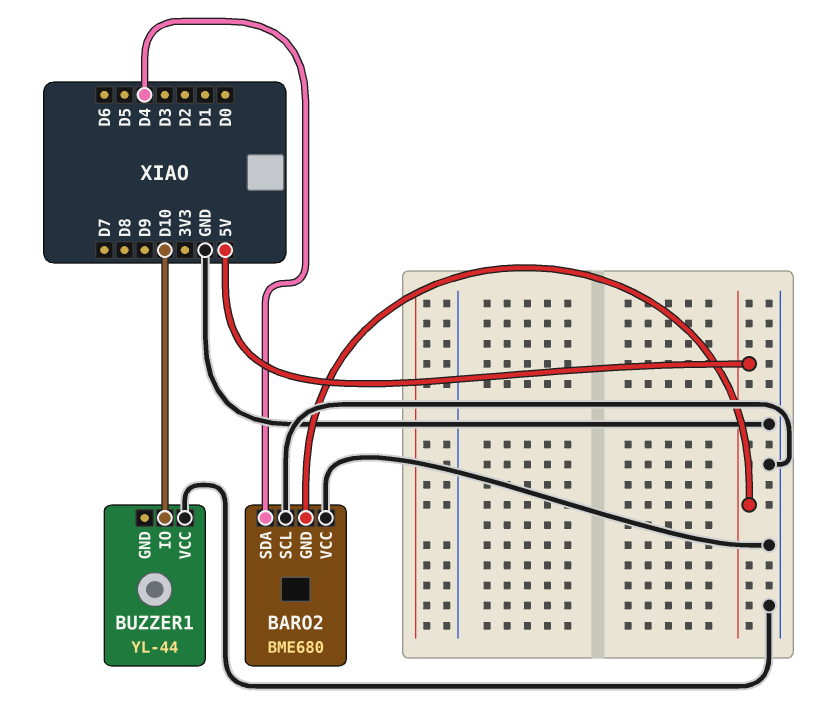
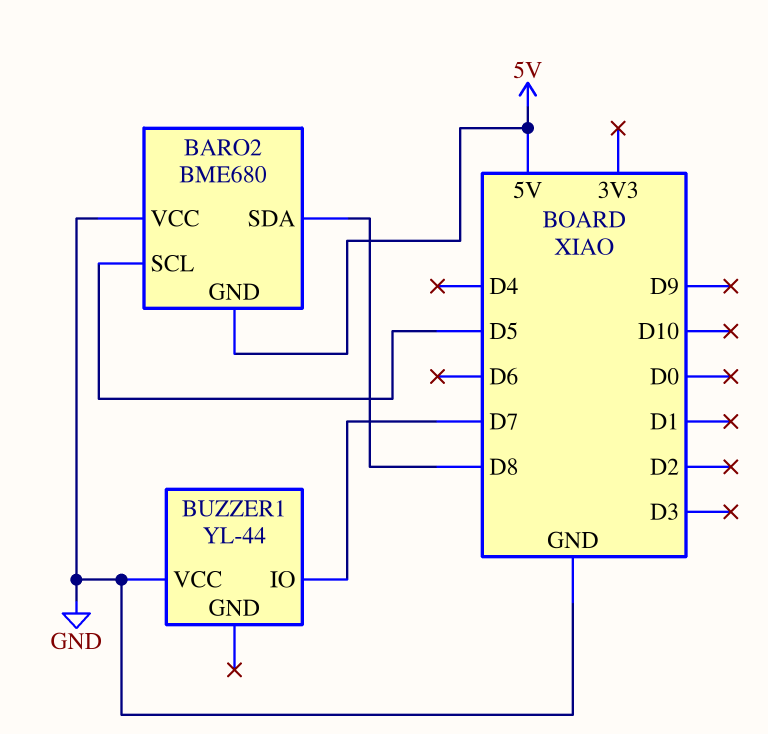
BARO2 pin SCL: GND -> D5
BARO2 pin SDA: D4 -> D8
BUZZER1 pin IO: D10 -> D7

